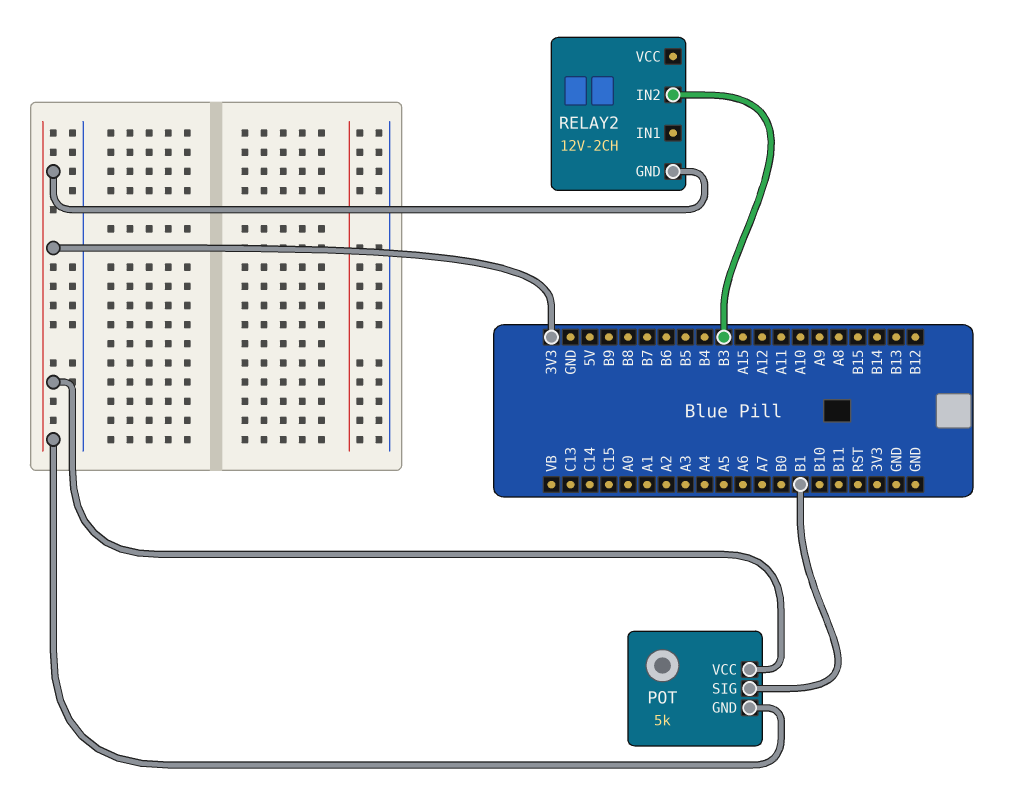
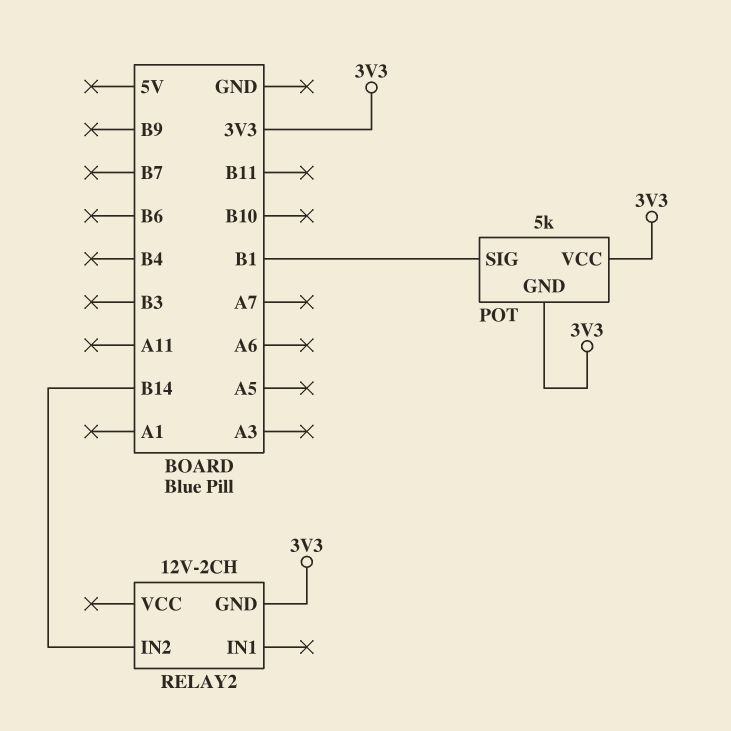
RELAY2 pin IN2: B3 -> B14

